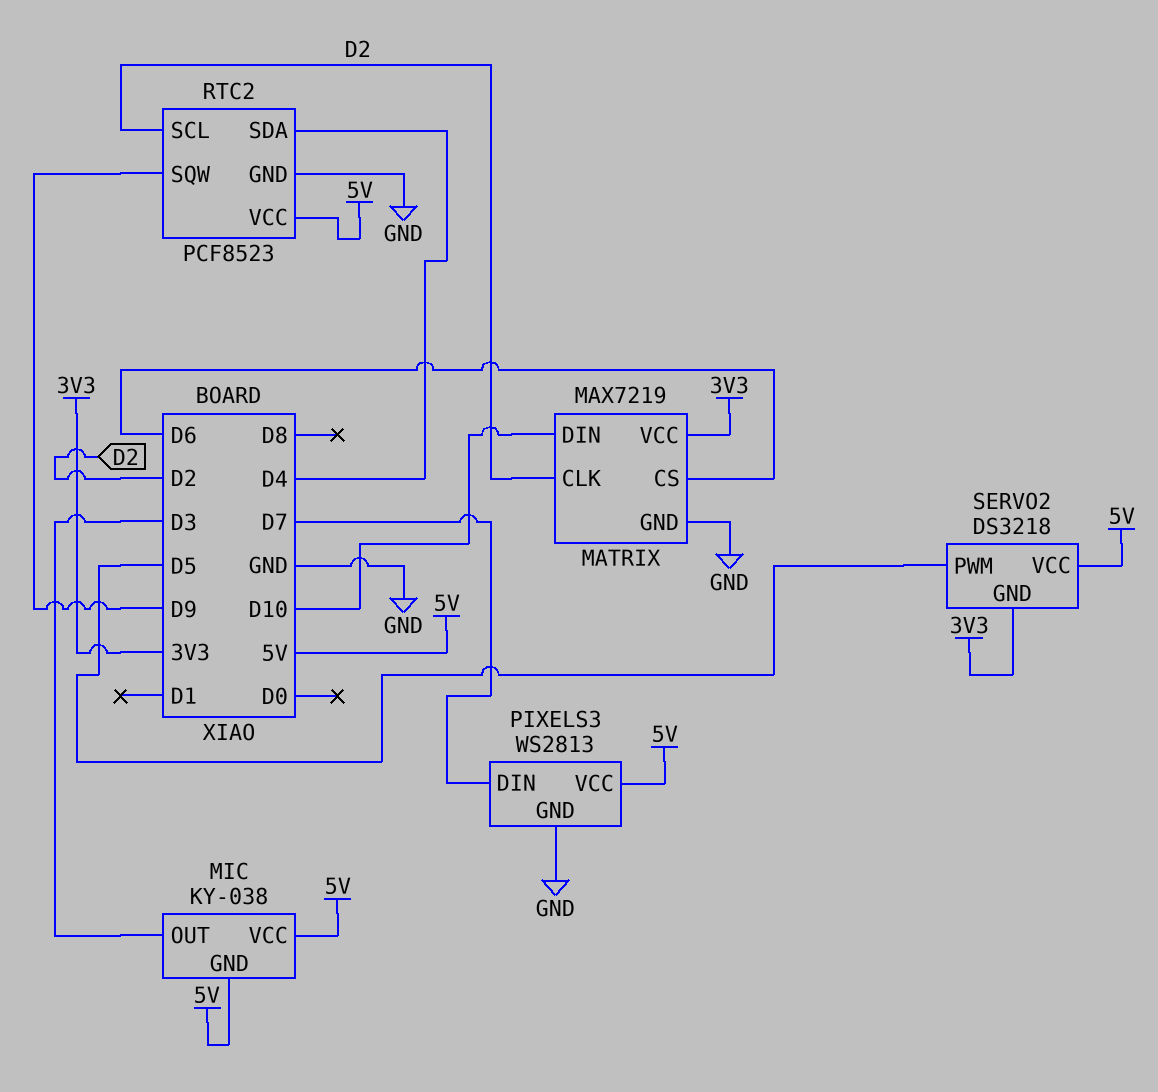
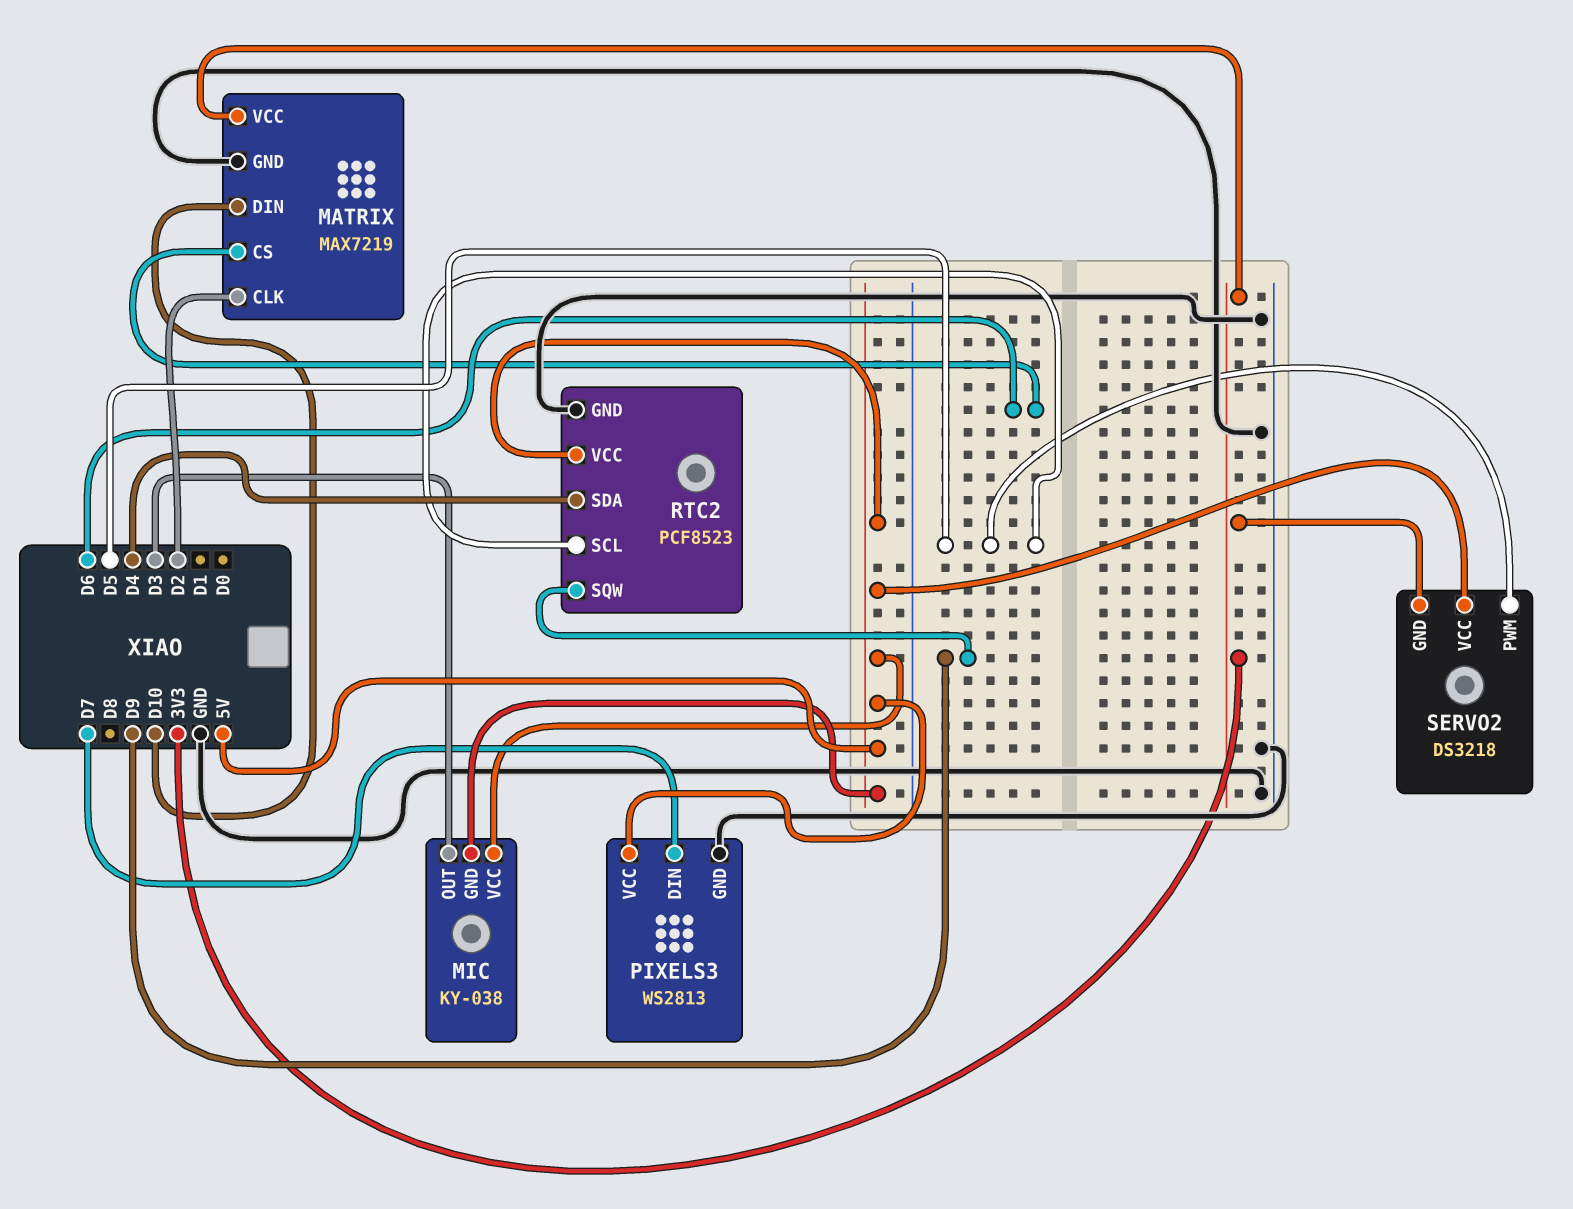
RTC2 pin SCL: D2 -> D5

